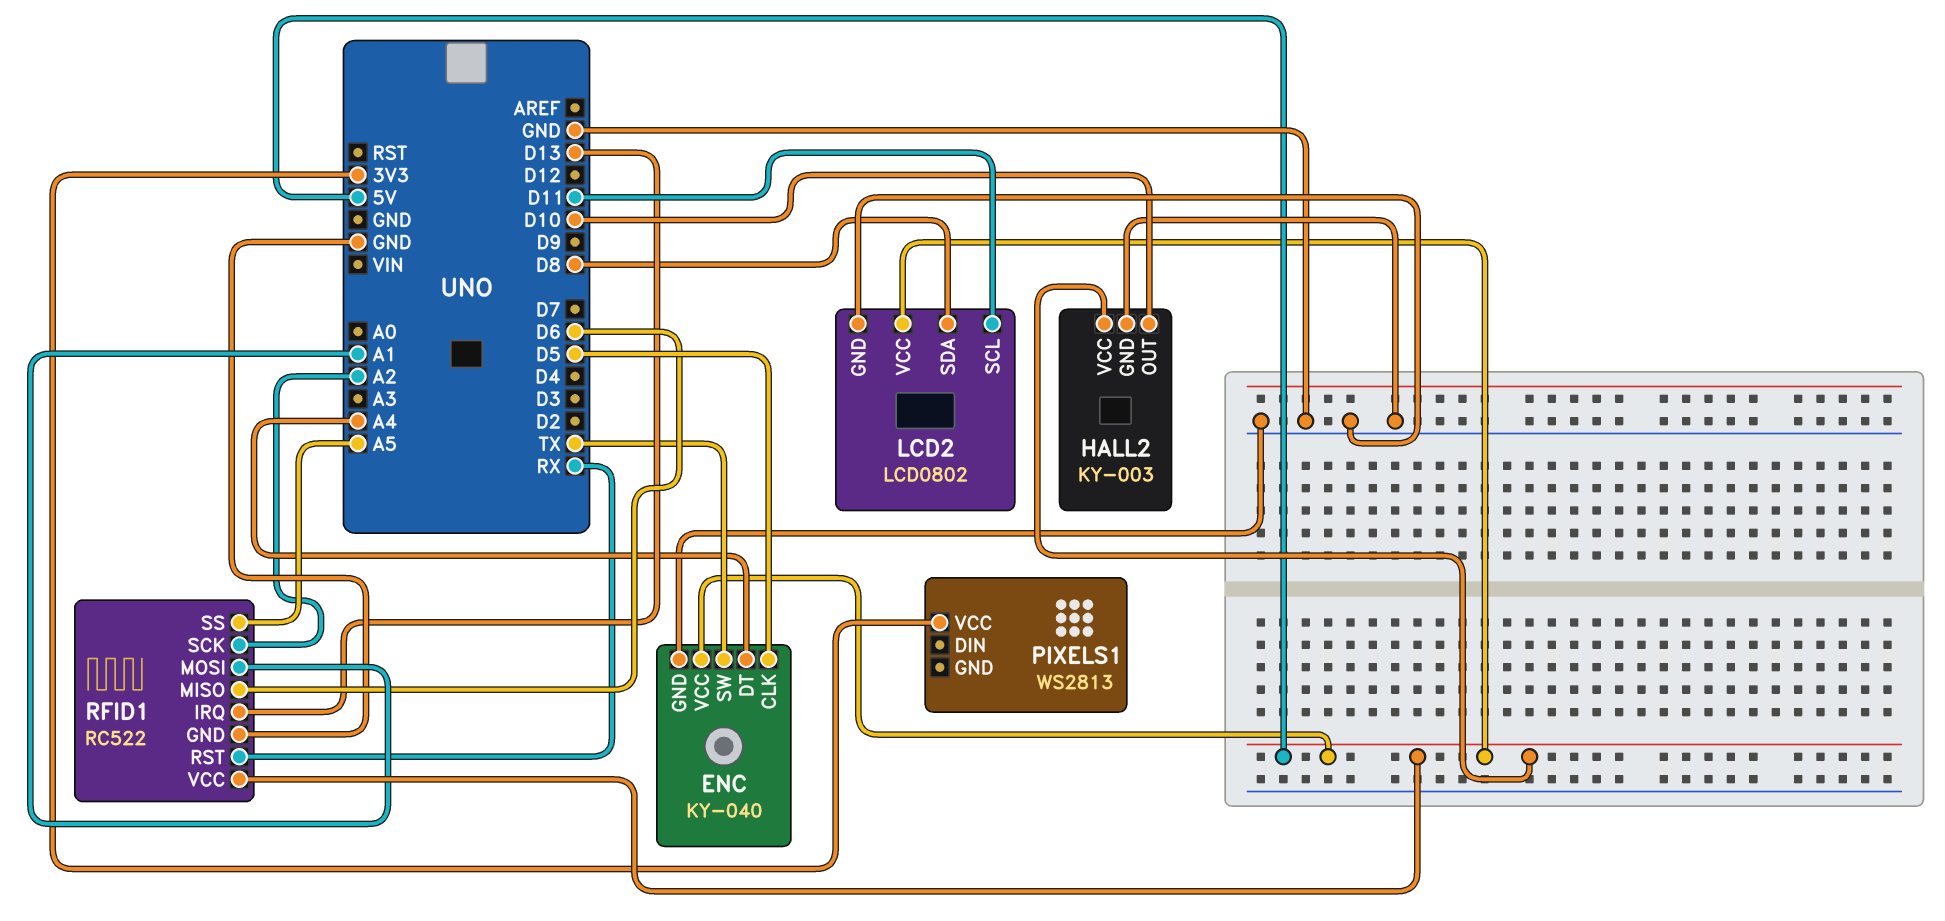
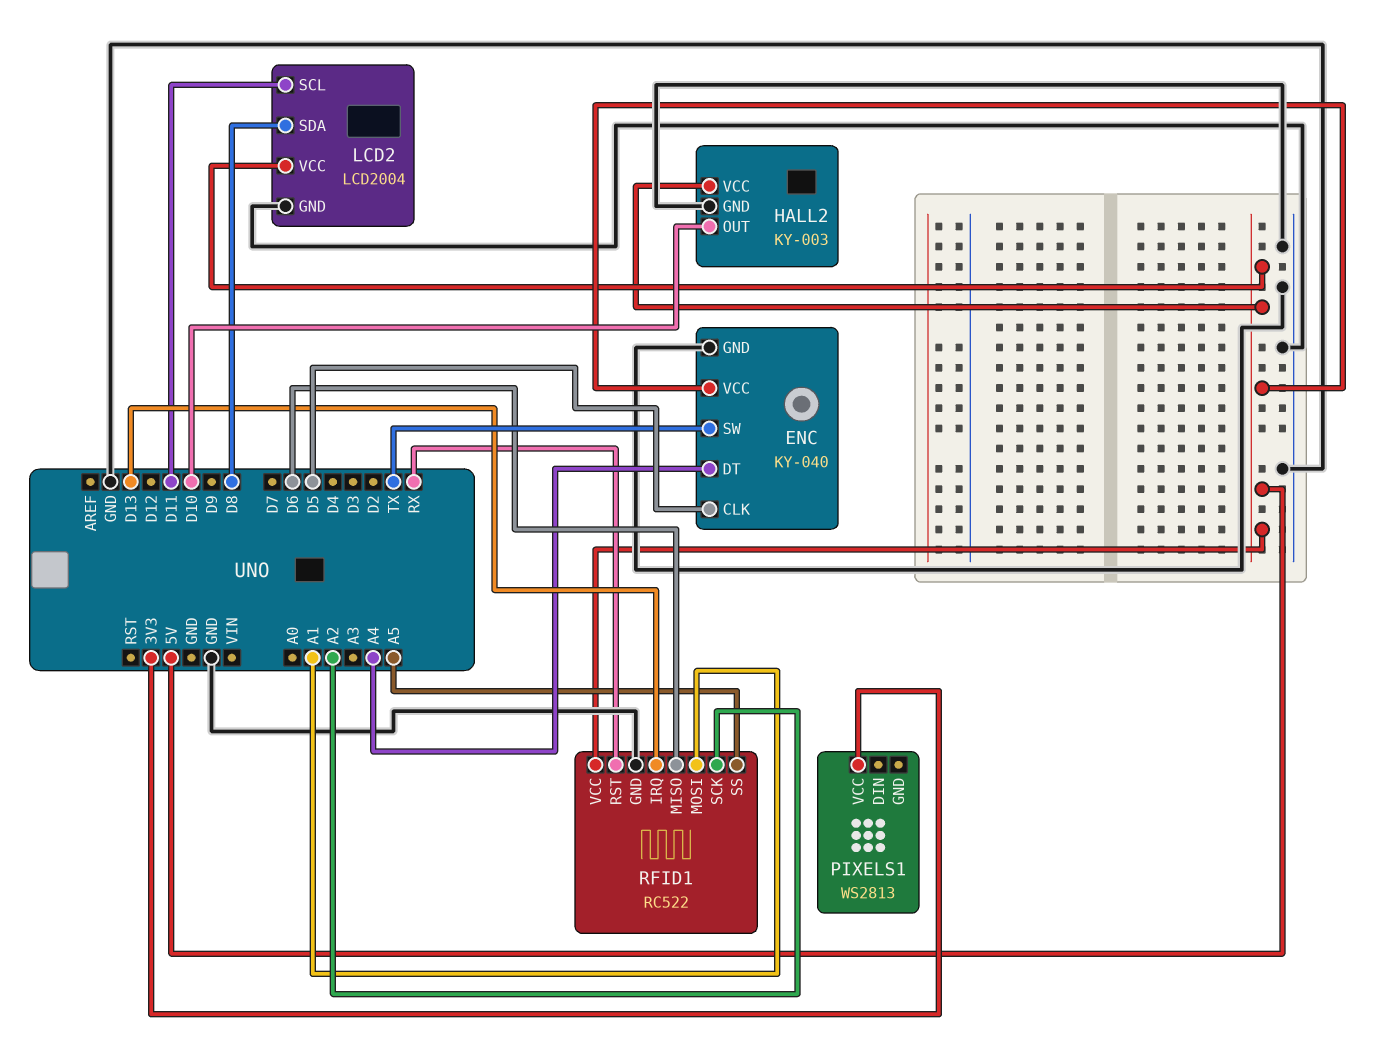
LCD2: LCD0802 -> LCD2004

